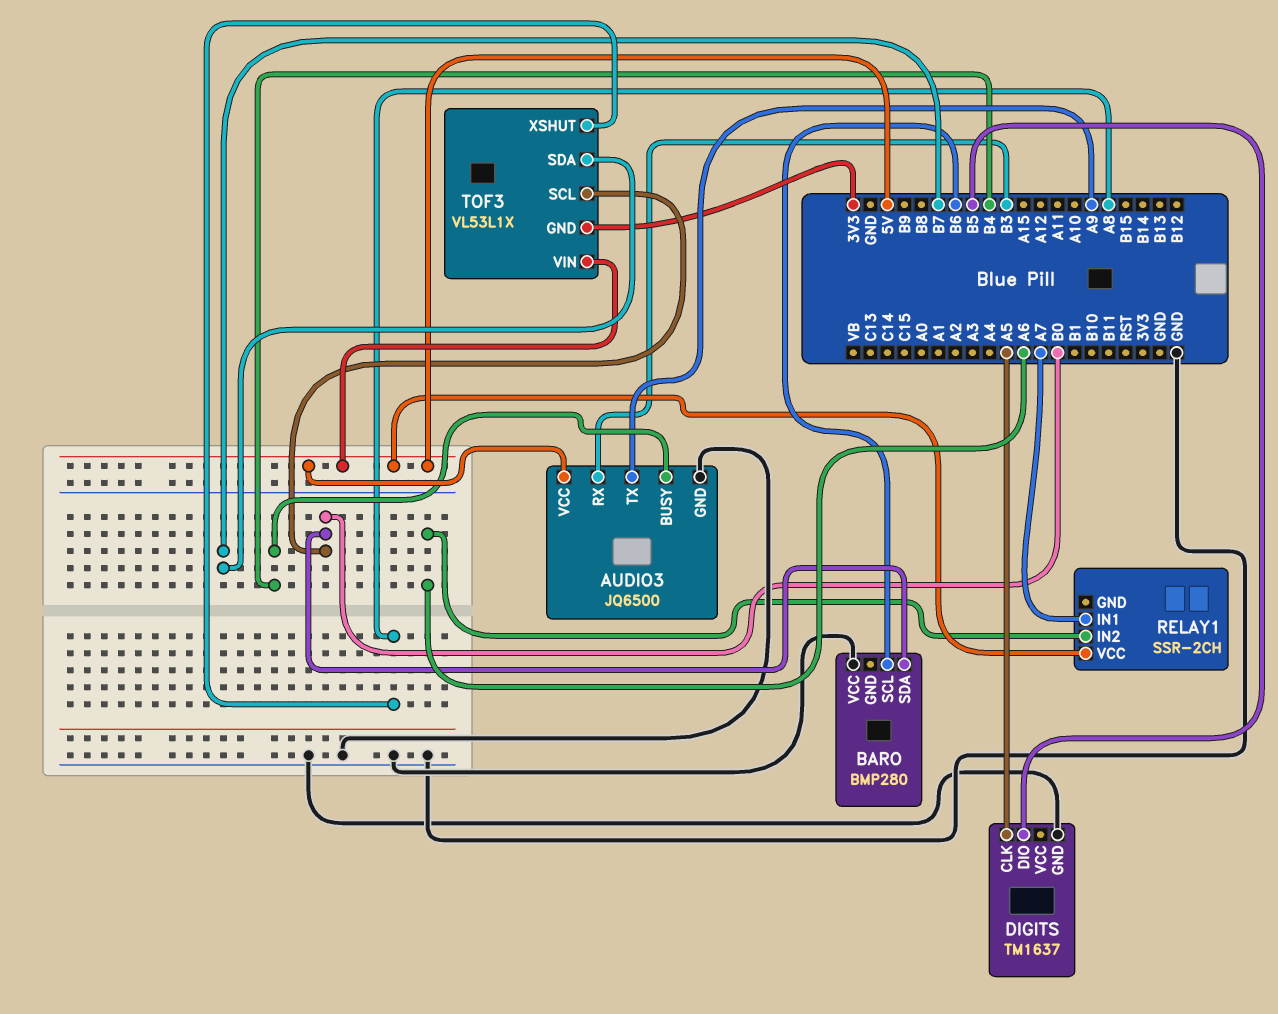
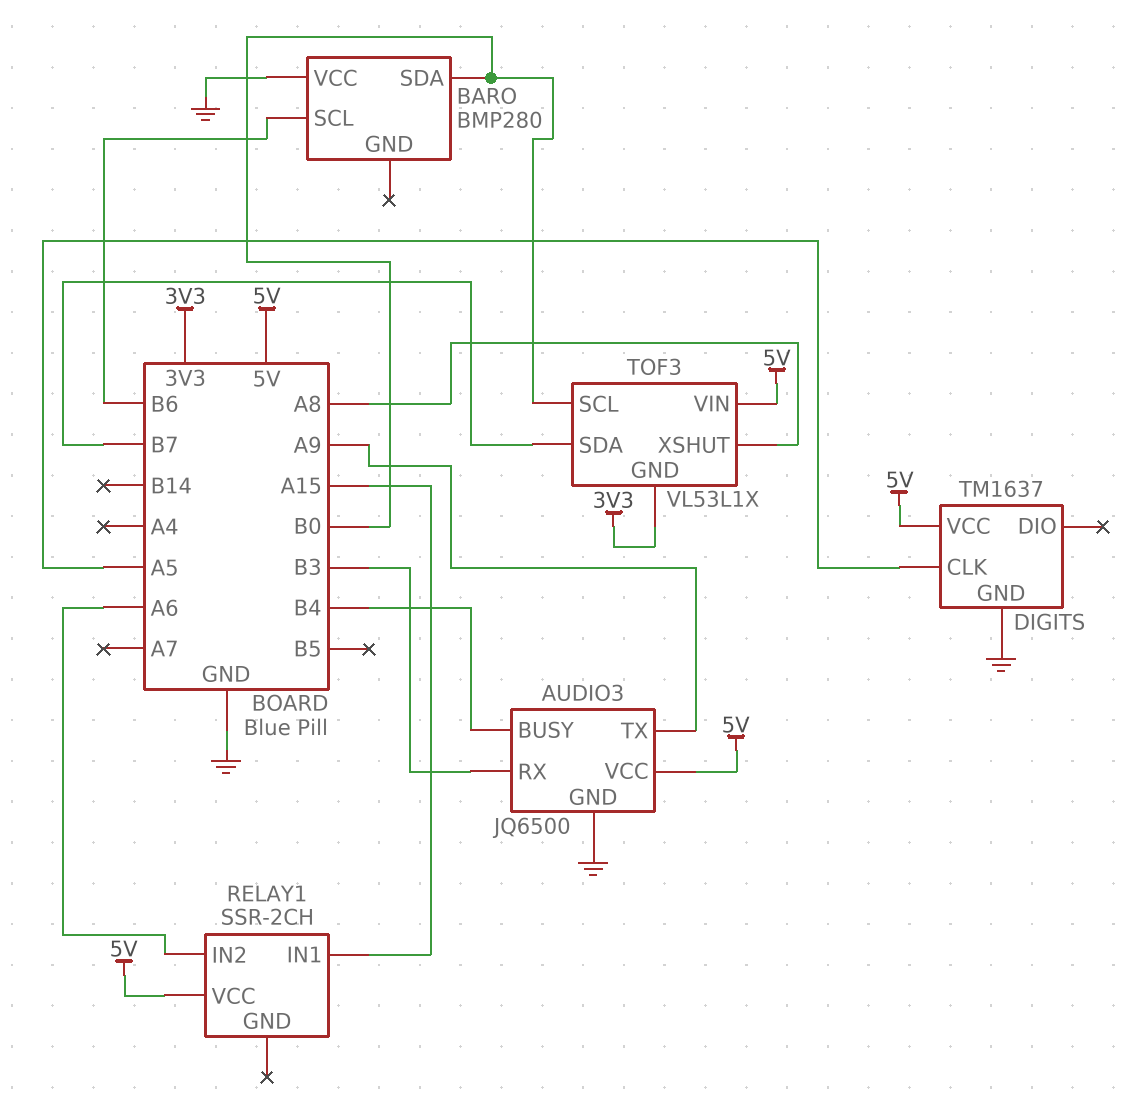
DIGITS pin DIO: B5 -> none
DIGITS pin VCC: none -> 5V
RELAY1 pin IN1: A7 -> A15

